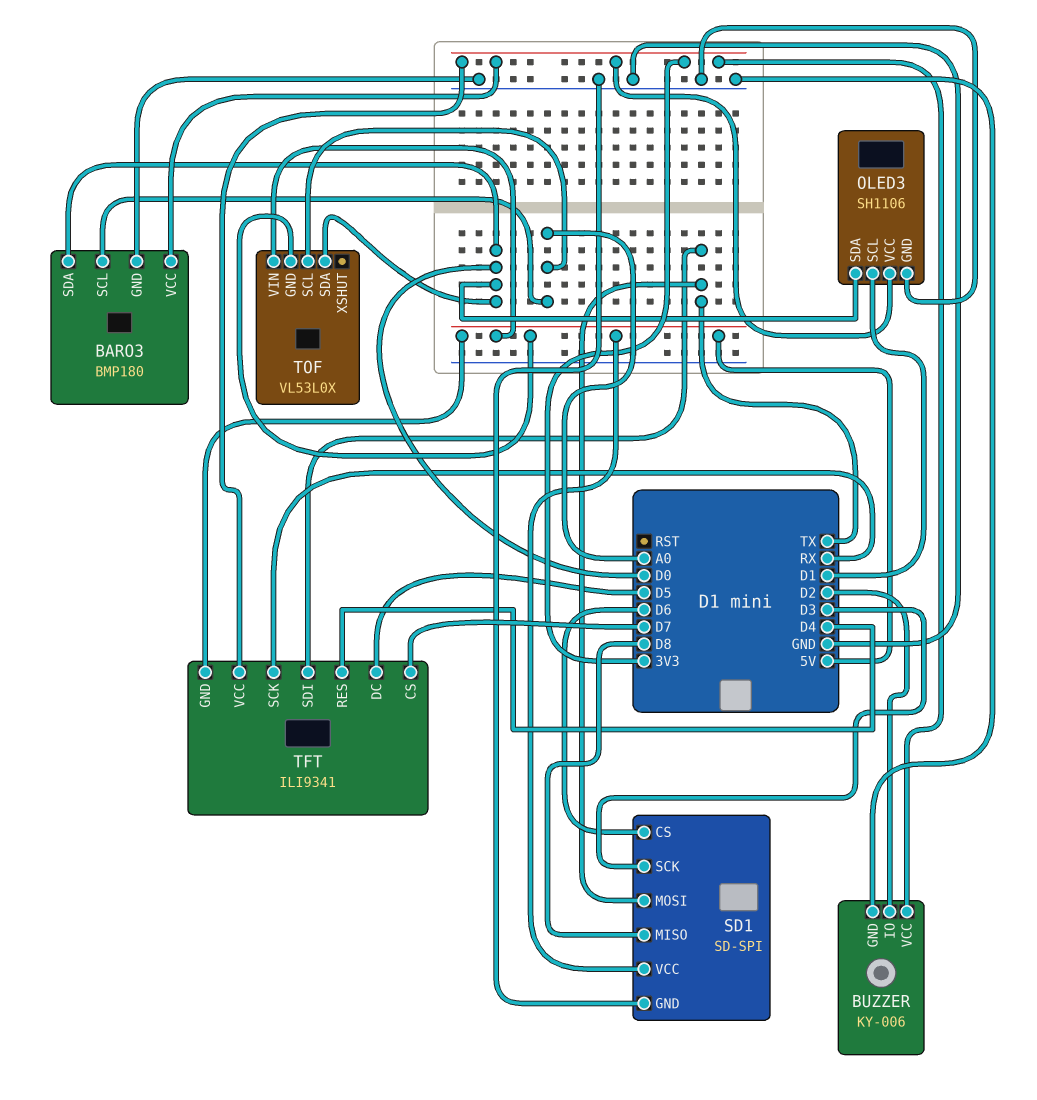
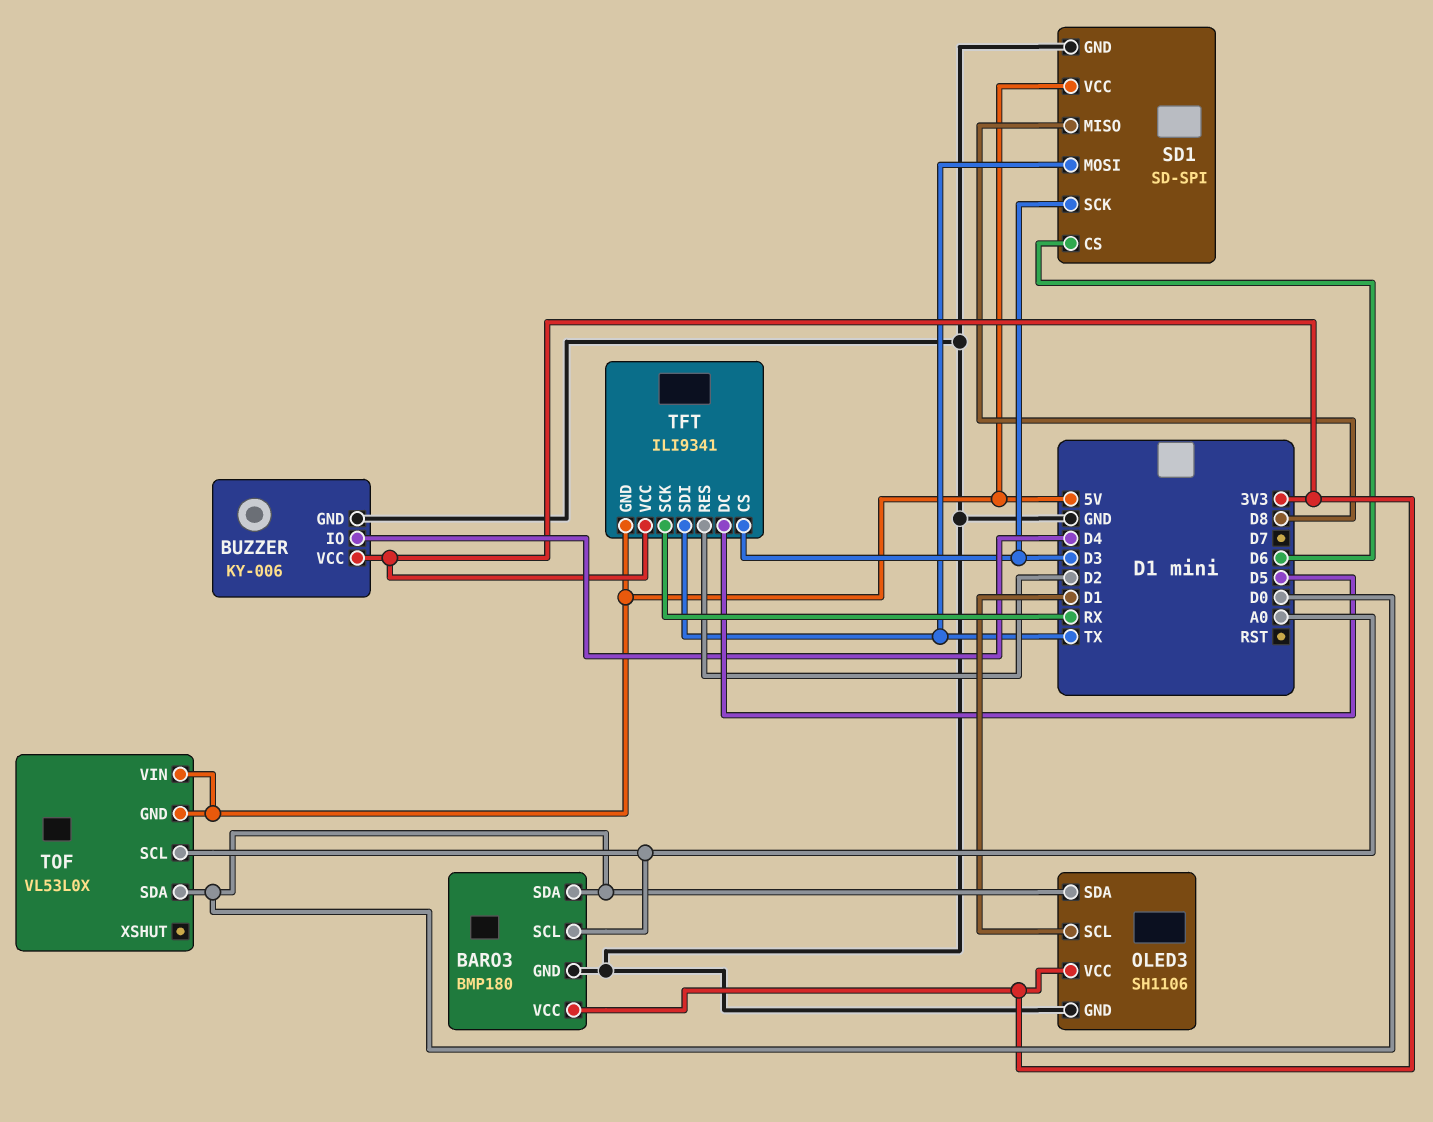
BUZZER pin IO: D2 -> D4
TFT pin CS: D7 -> D3
TFT pin RES: D4 -> D2

